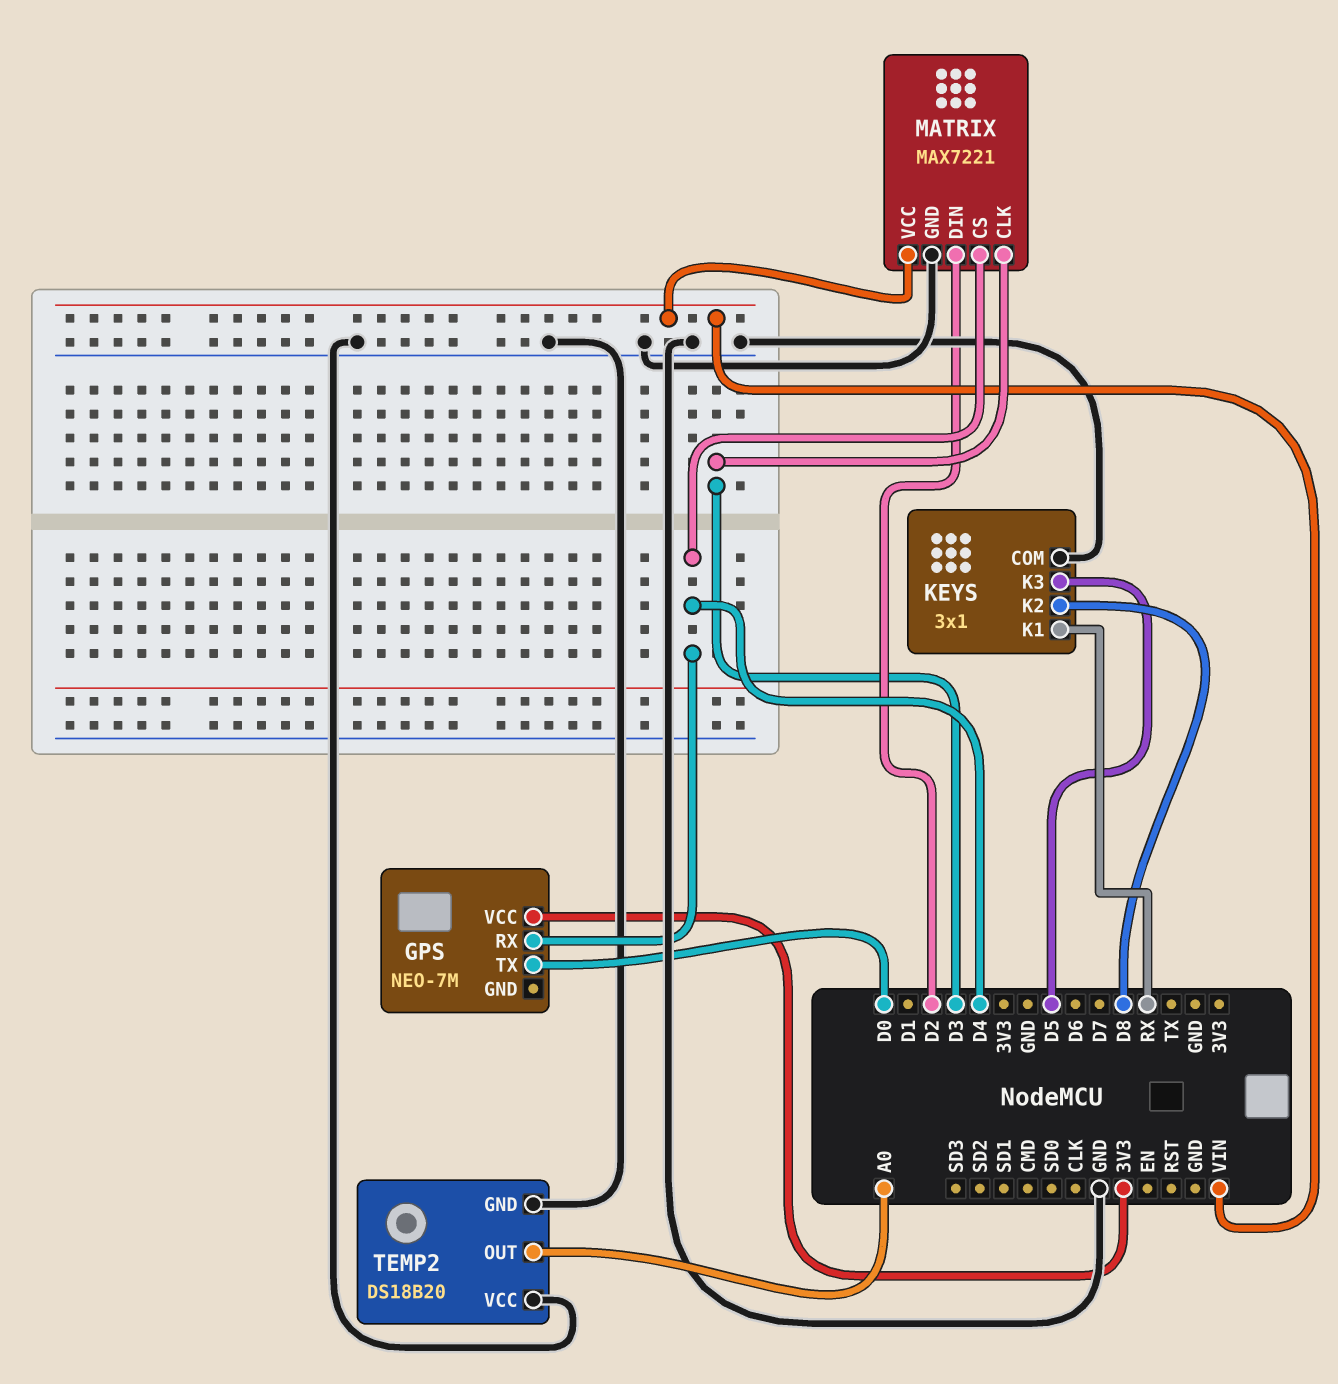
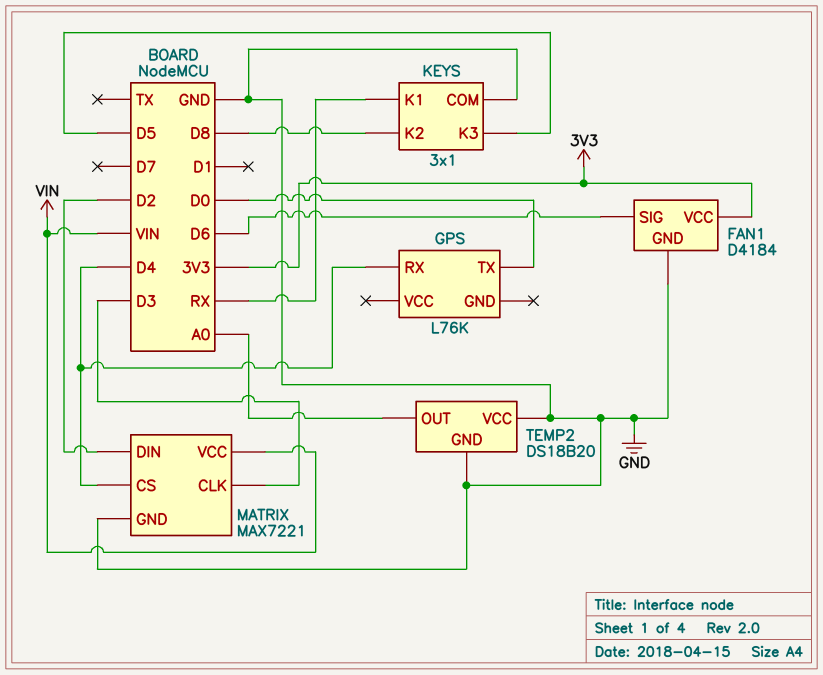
FAN1: none -> D4184
FAN1 pin GND: none -> GND
FAN1 pin SIG: none -> D6
FAN1 pin VCC: none -> 3V3
GPS: NEO-7M -> L76K
GPS pin VCC: 3V3 -> none

